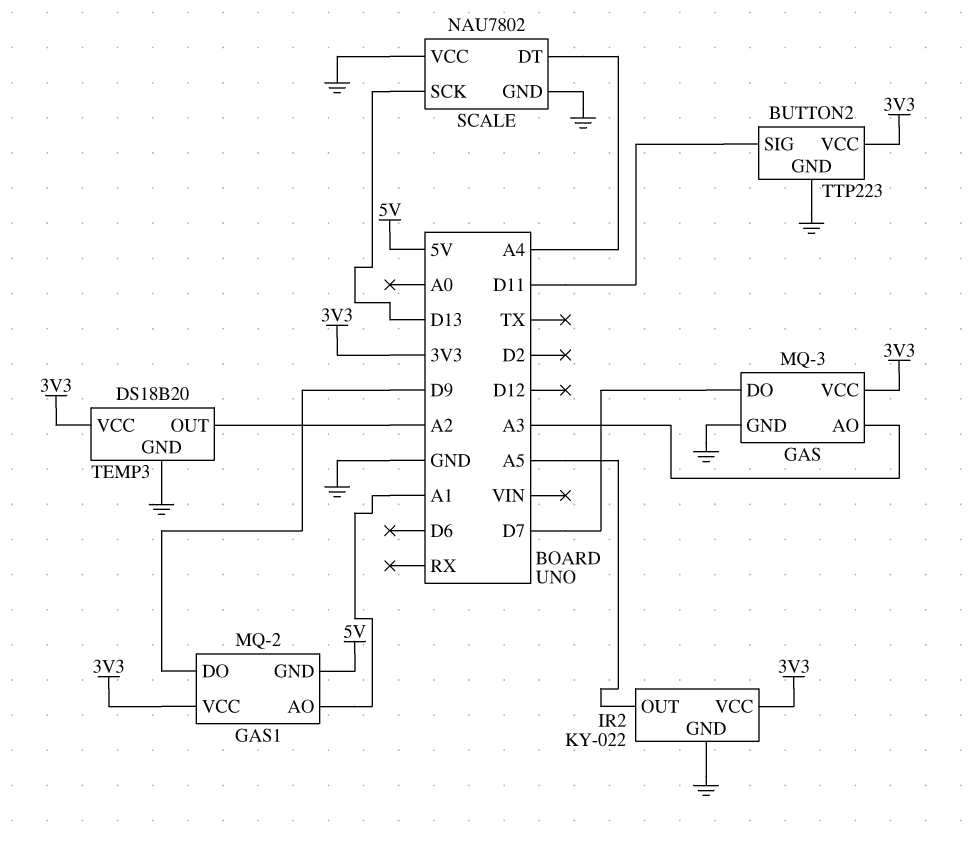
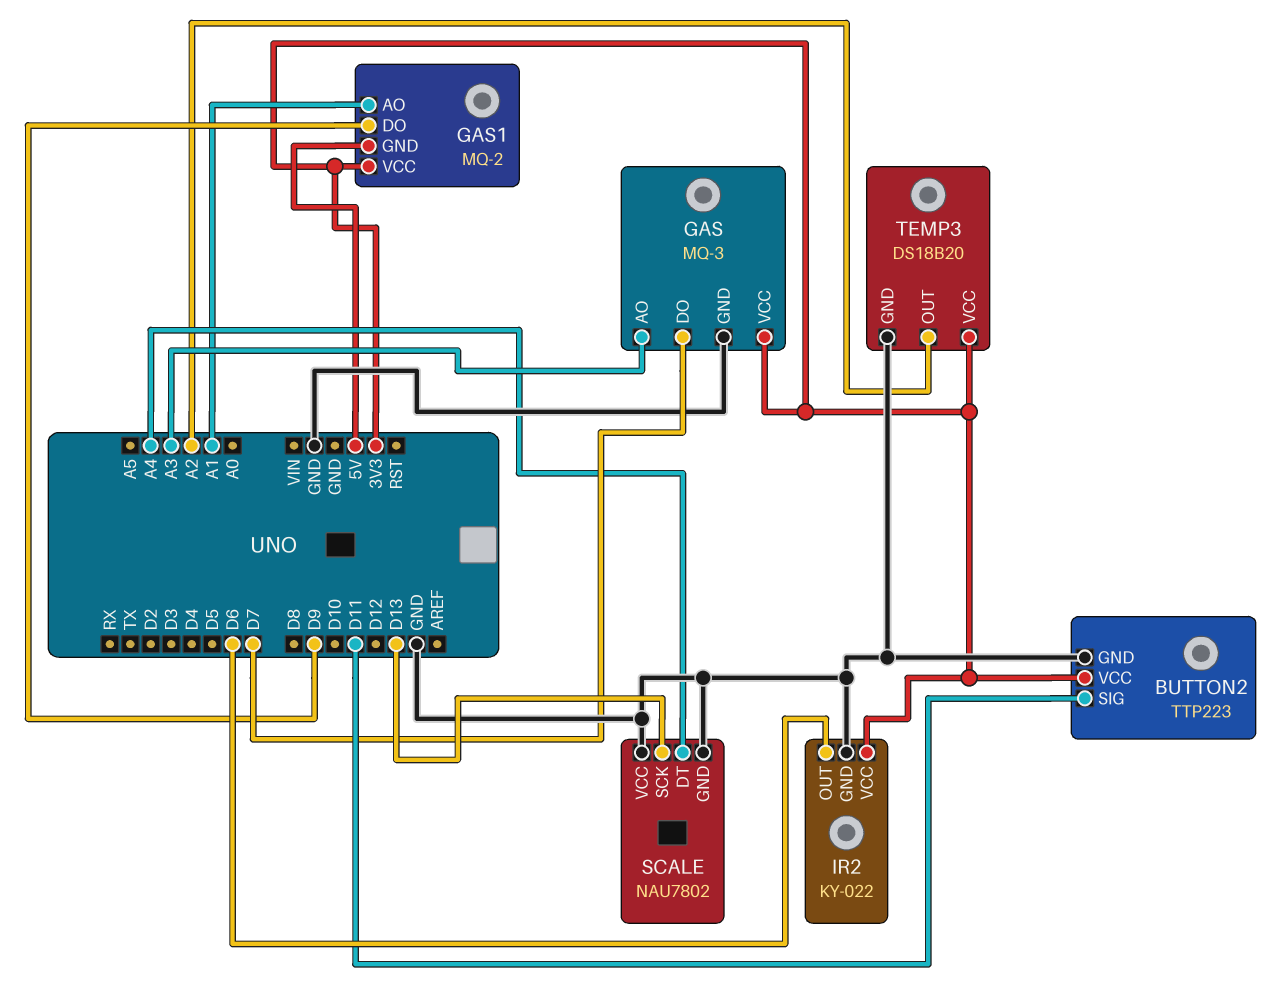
IR2 pin OUT: A5 -> D6

